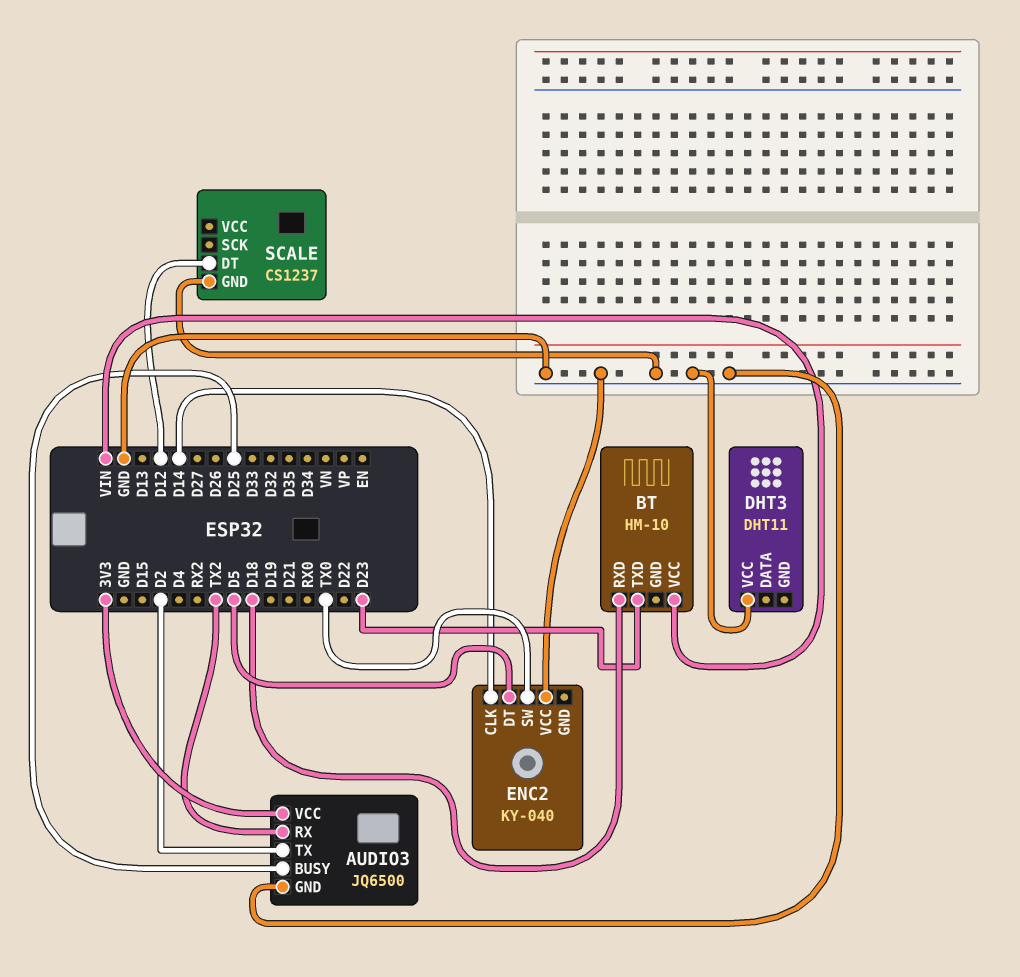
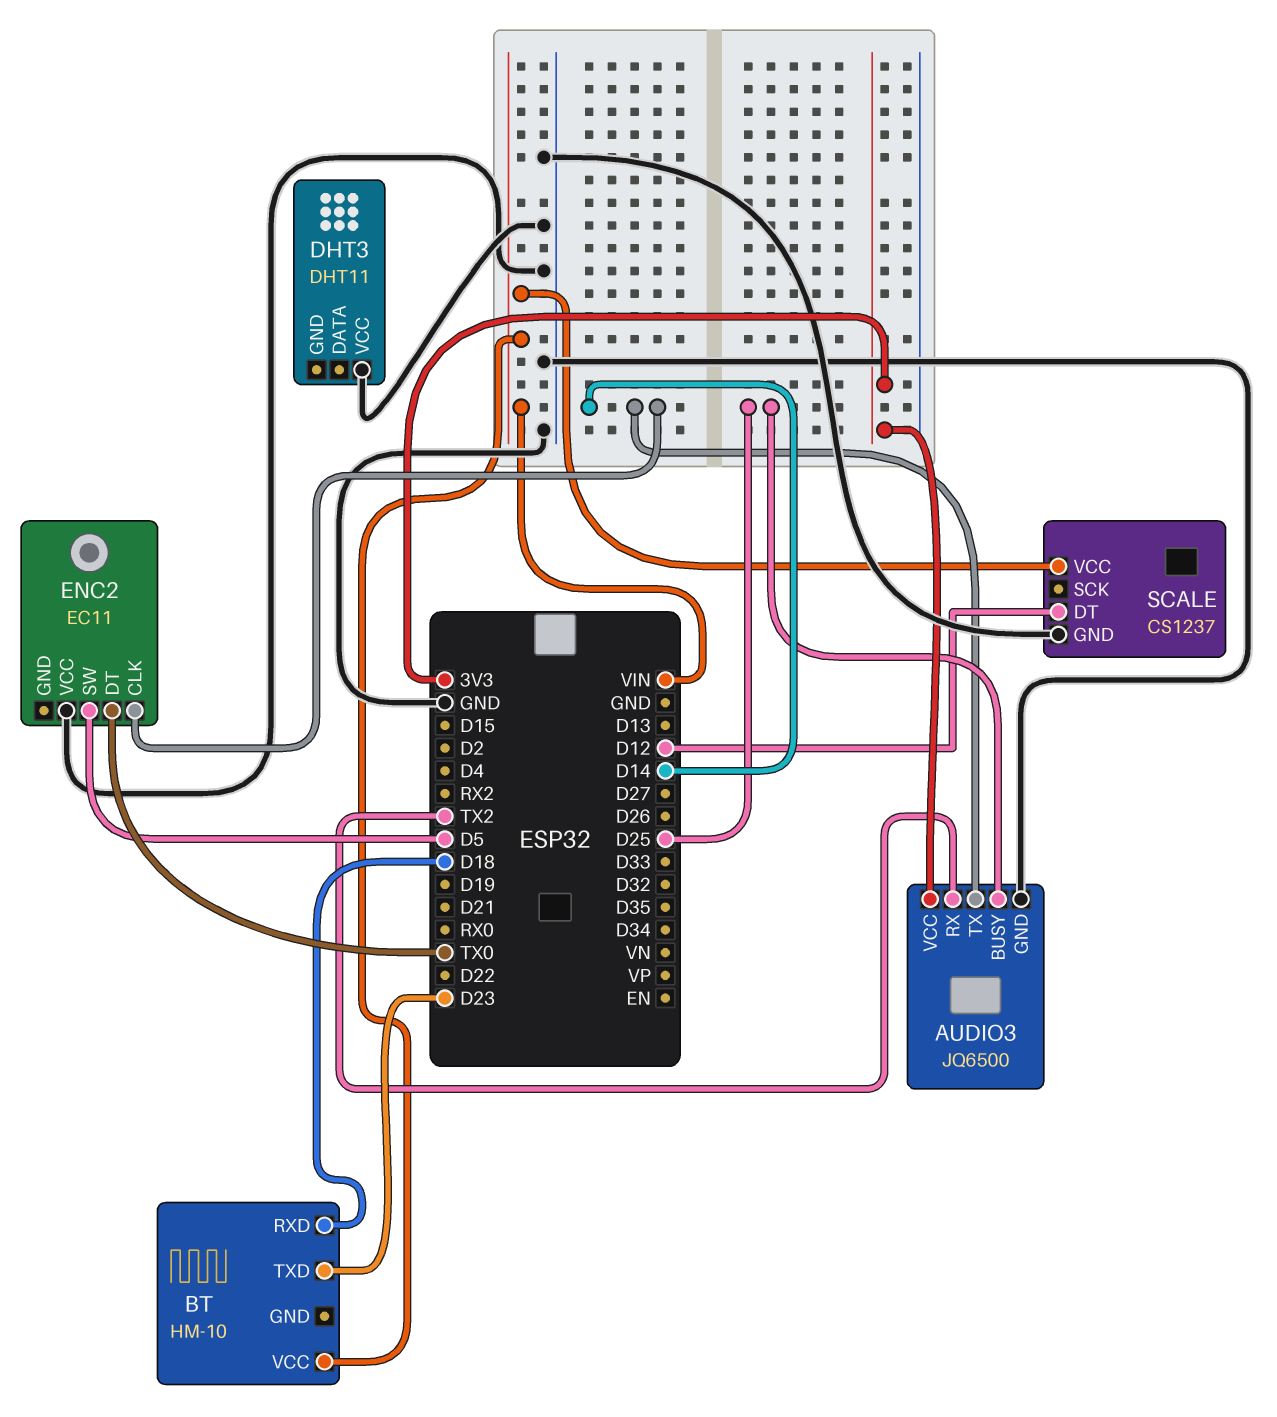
AUDIO3 pin TX: D2 -> D14
ENC2: KY-040 -> EC11
ENC2 pin DT: D5 -> TX0
ENC2 pin SW: TX0 -> D5
SCALE pin VCC: none -> VIN

